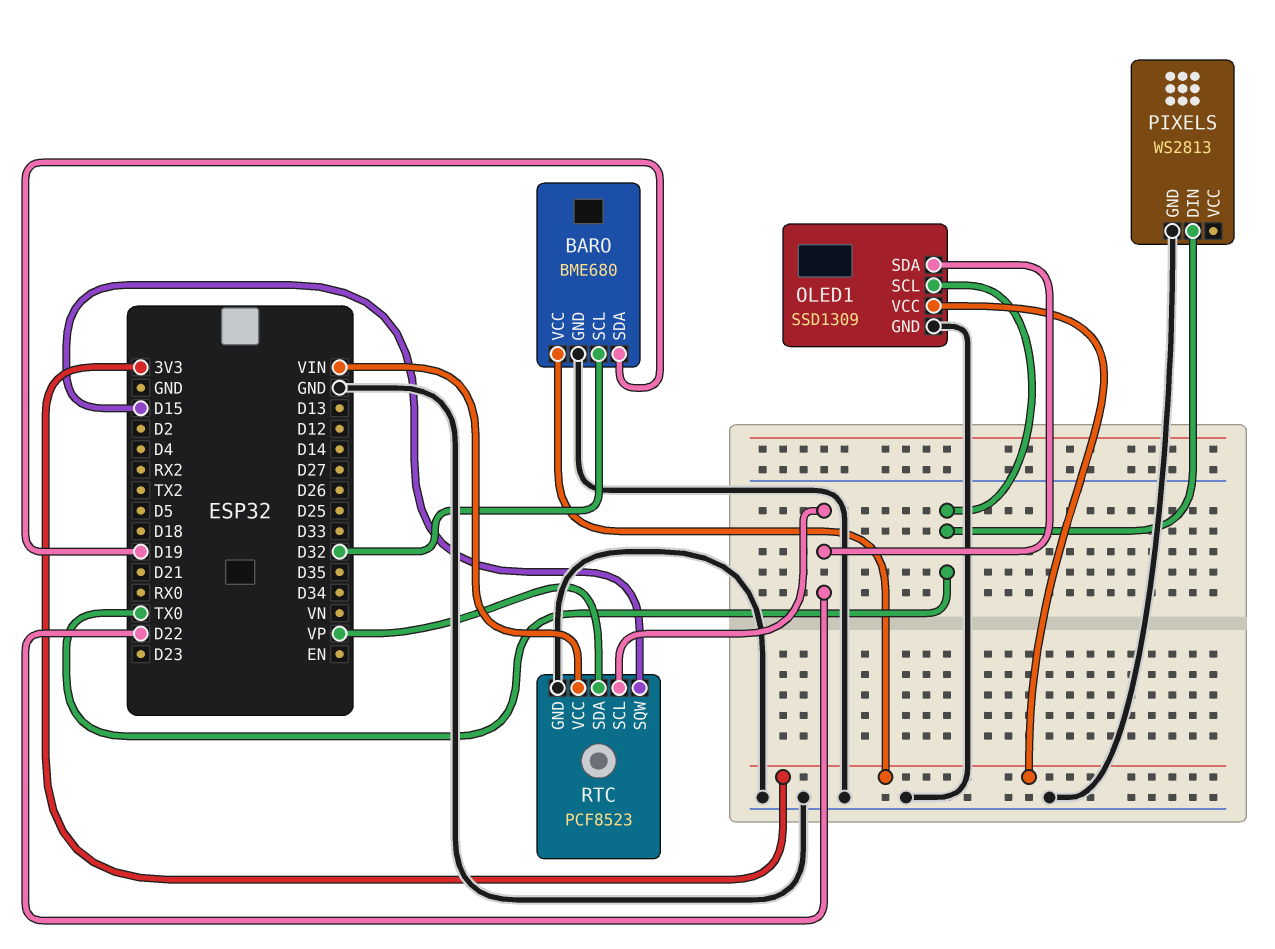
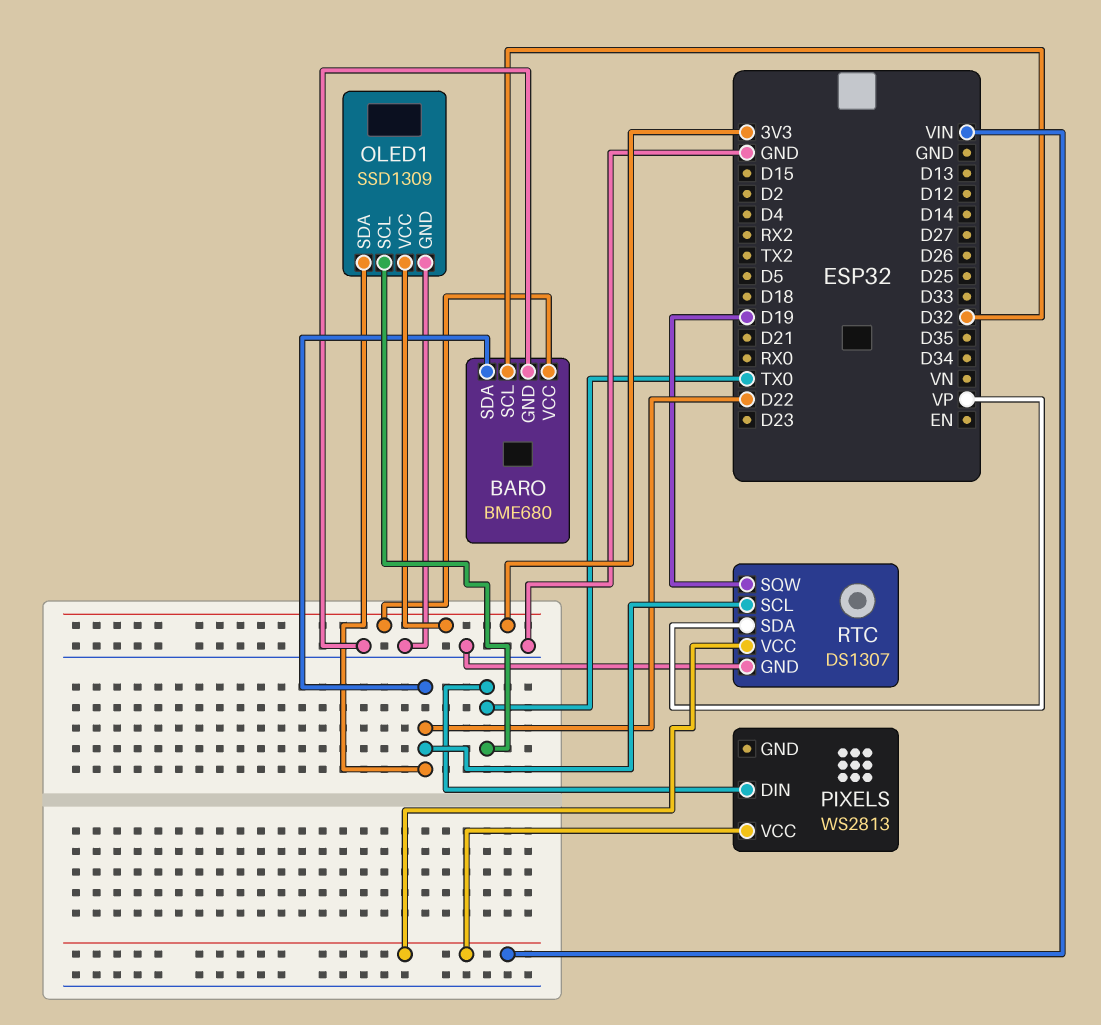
BARO pin SDA: D19 -> D22
PIXELS pin GND: GND -> none
PIXELS pin VCC: none -> VIN
RTC: PCF8523 -> DS1307
RTC pin SQW: D15 -> D19

